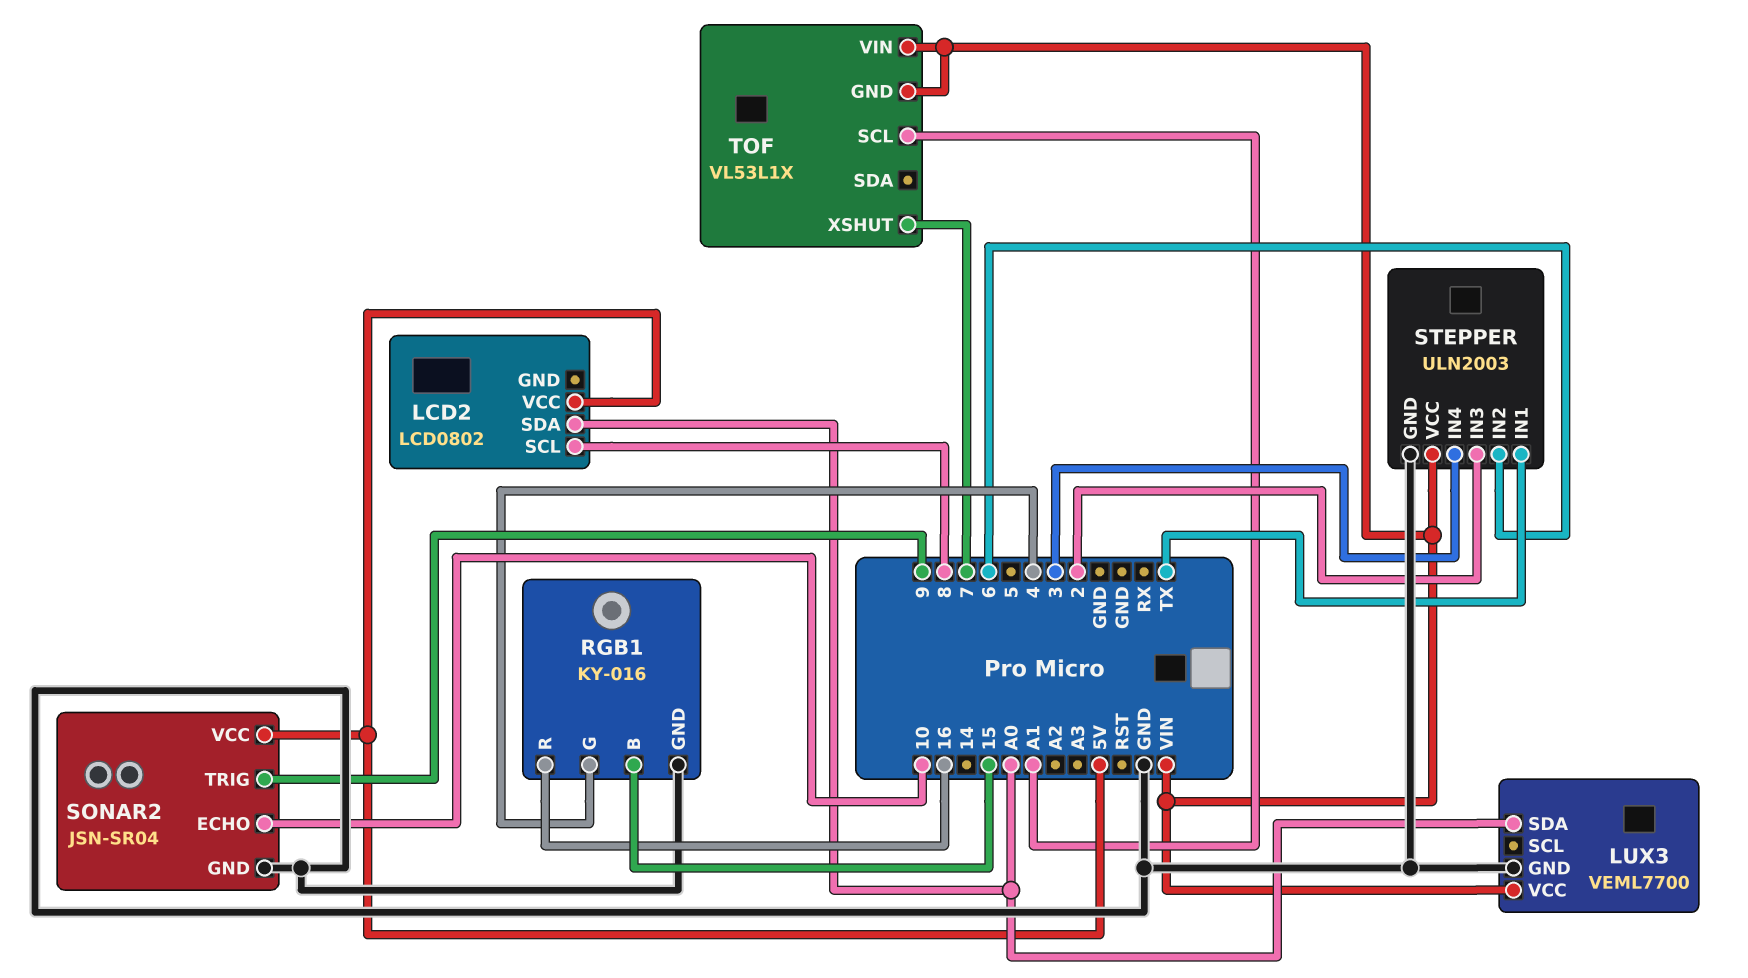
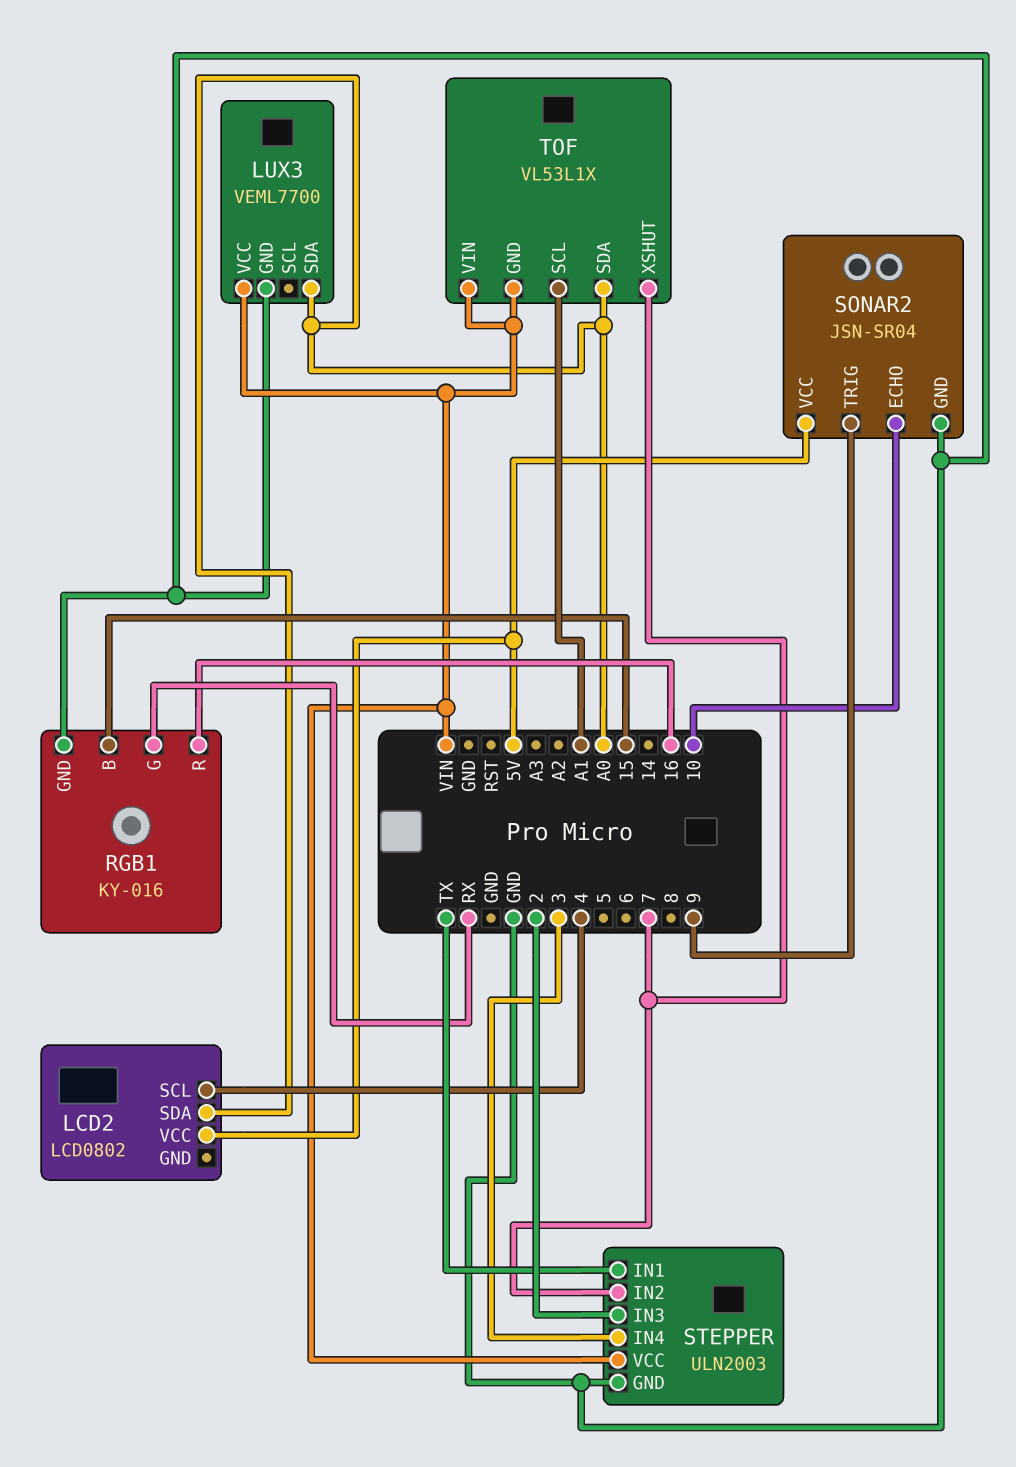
LCD2 pin SCL: 8 -> 4
RGB1 pin G: 4 -> RX
STEPPER pin IN2: 6 -> 7
TOF pin SDA: none -> A0

